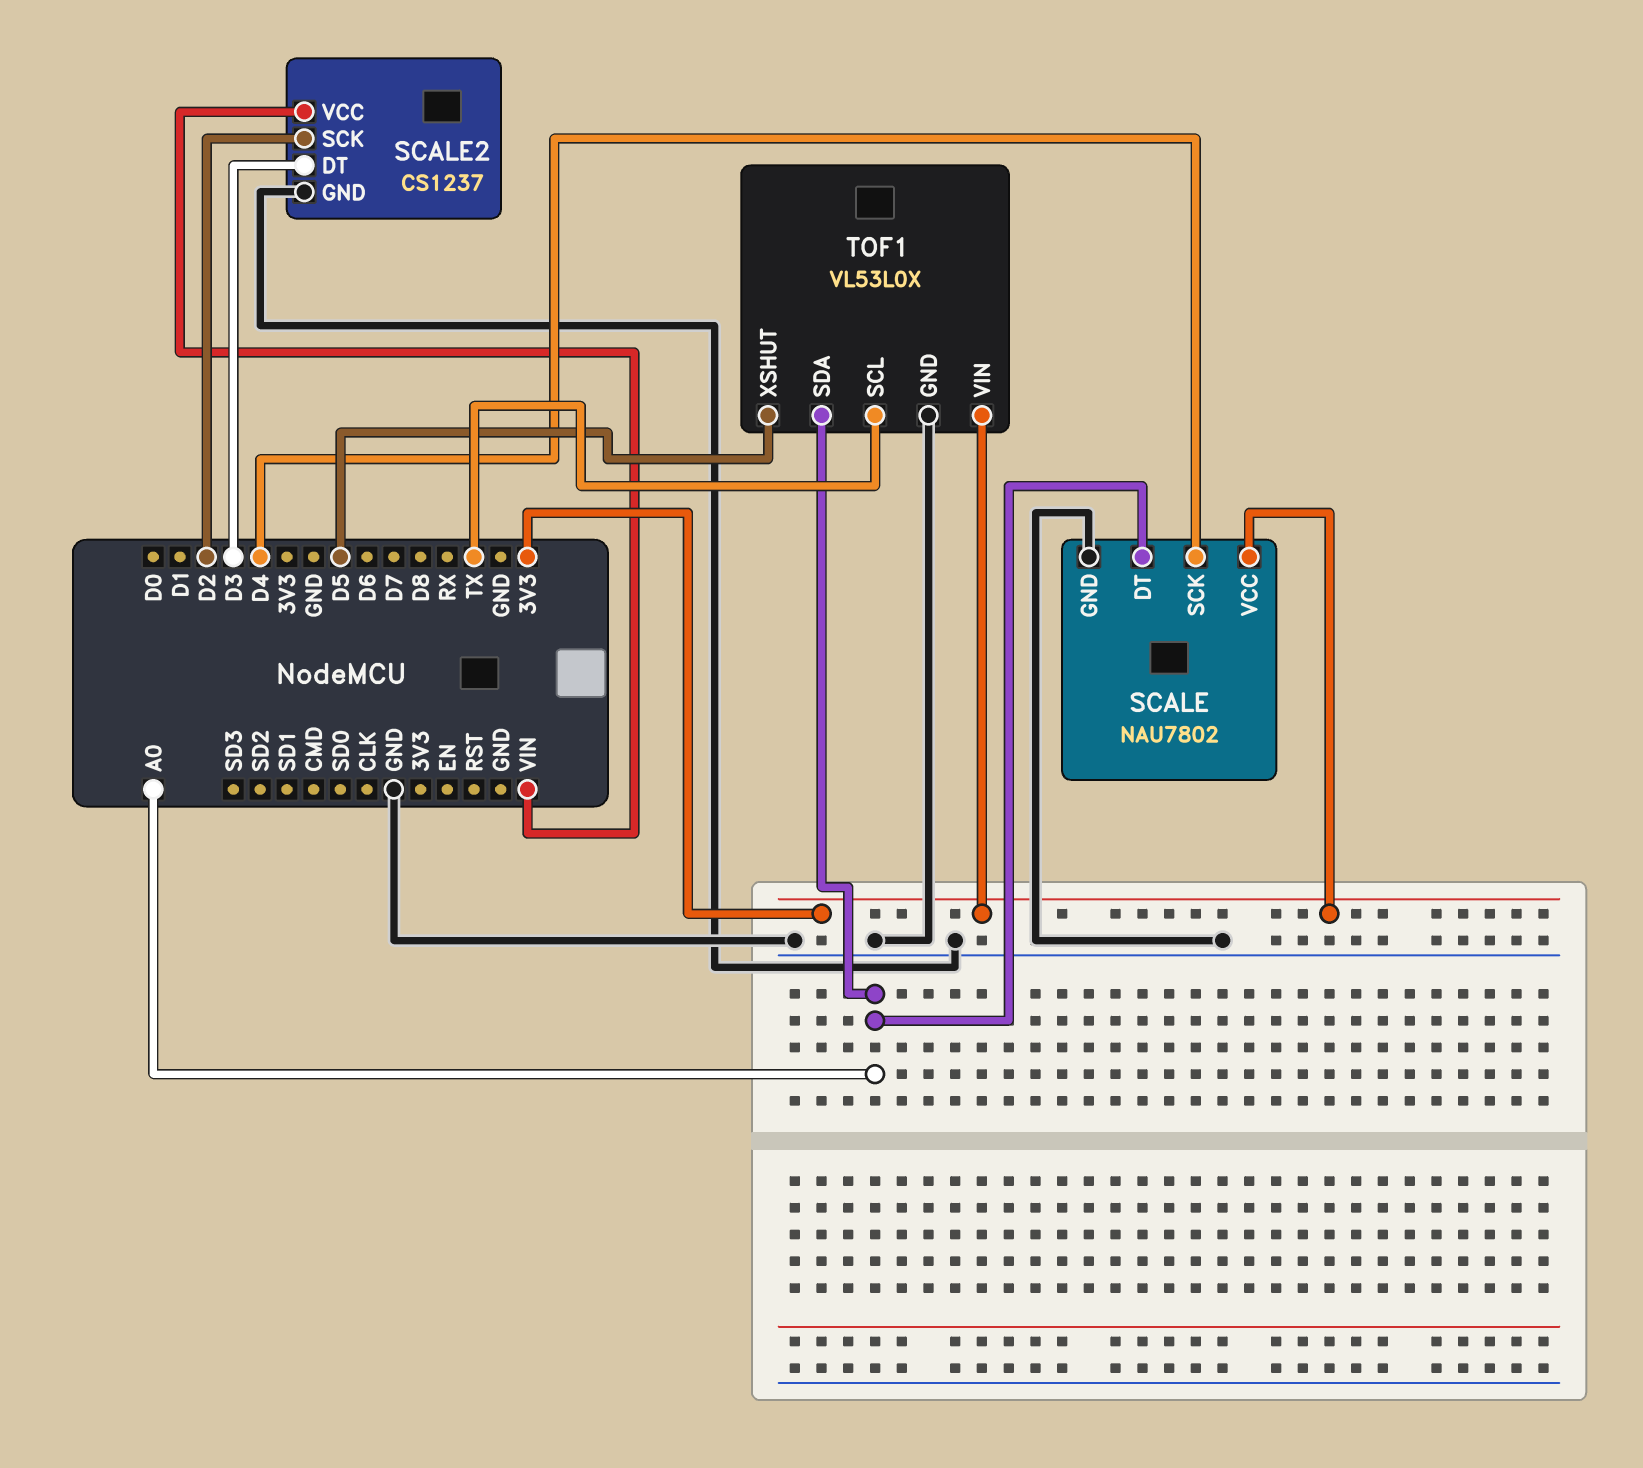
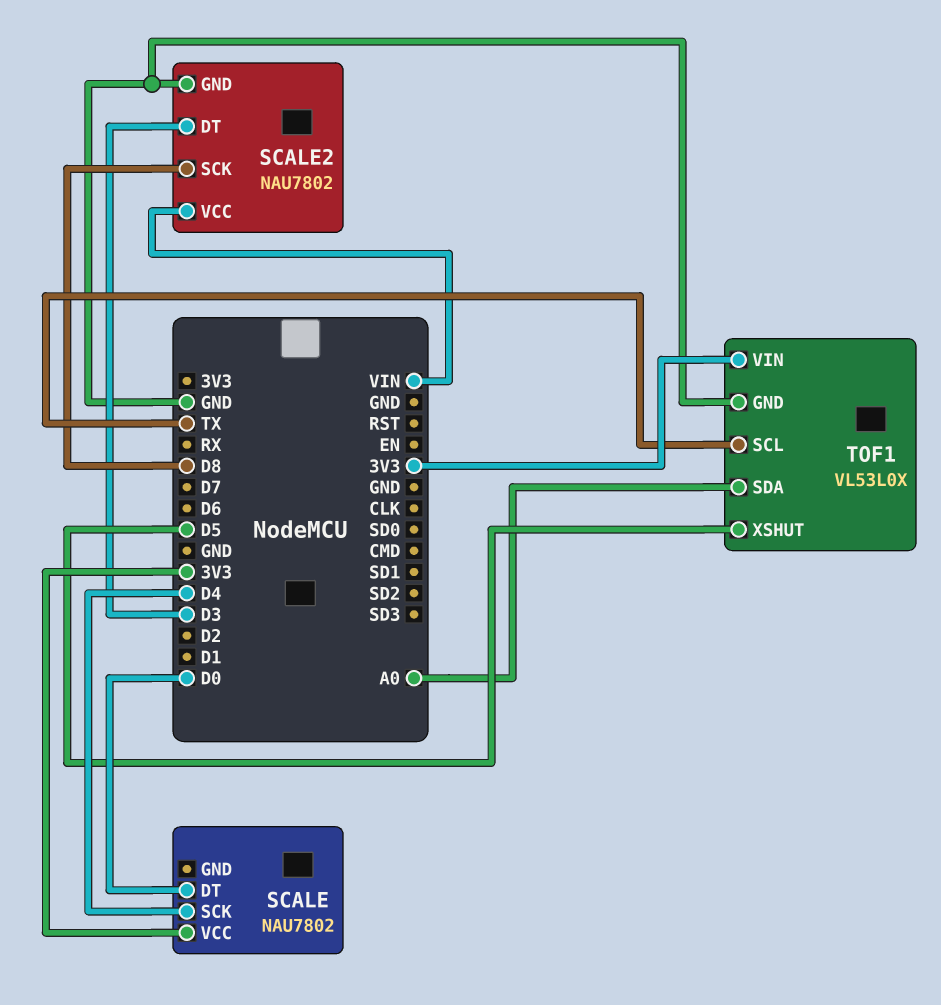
SCALE pin DT: A0 -> D0
SCALE pin GND: GND -> none
SCALE2: CS1237 -> NAU7802
SCALE2 pin SCK: D2 -> D8

